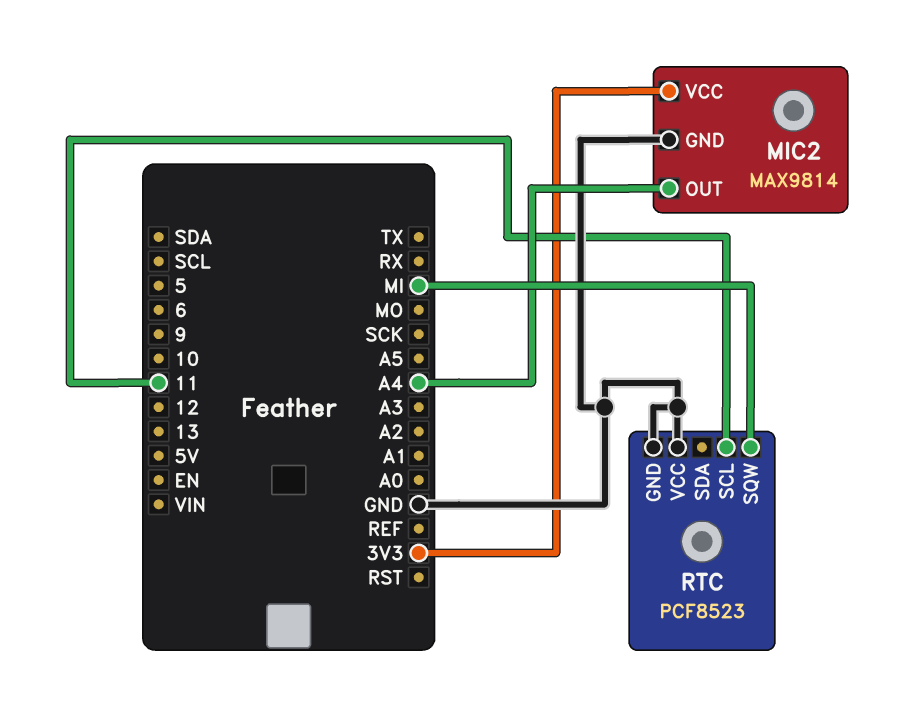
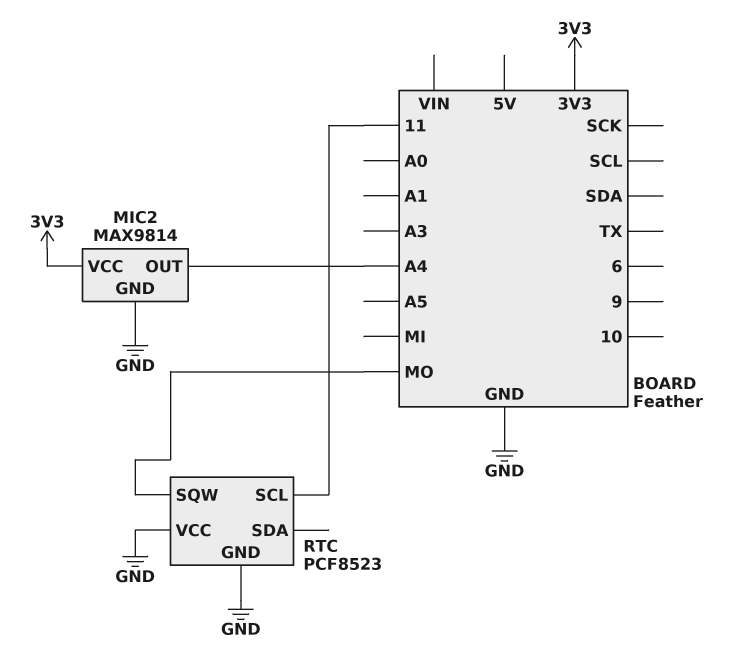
RTC pin SQW: MI -> MO

